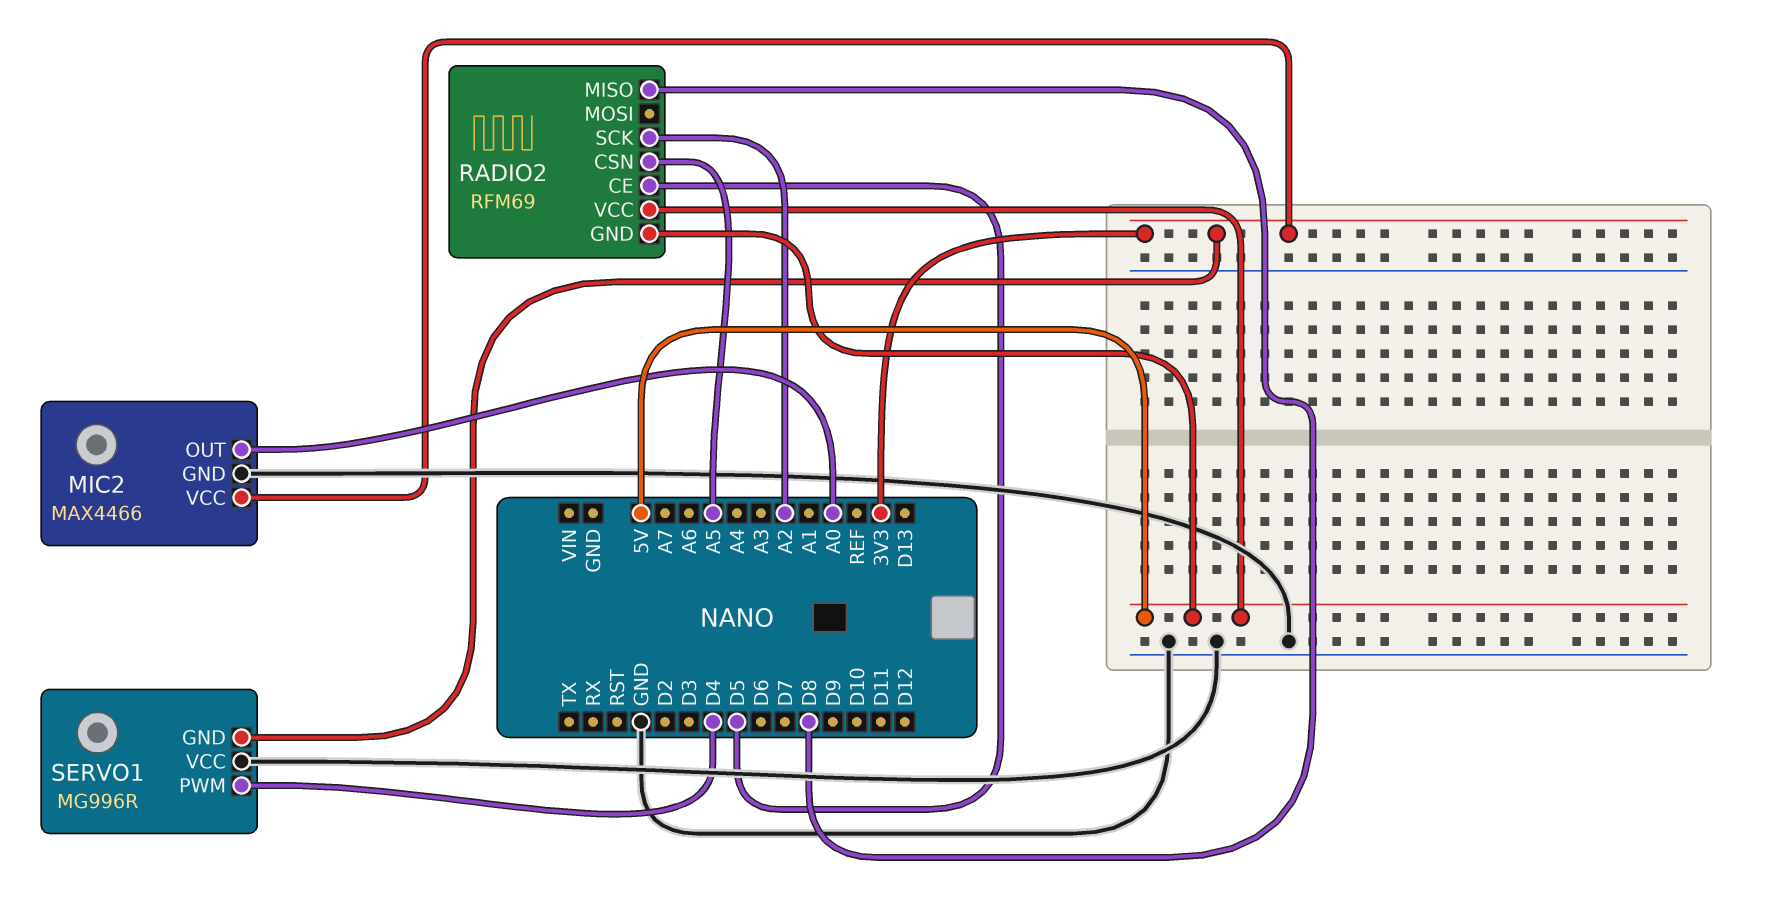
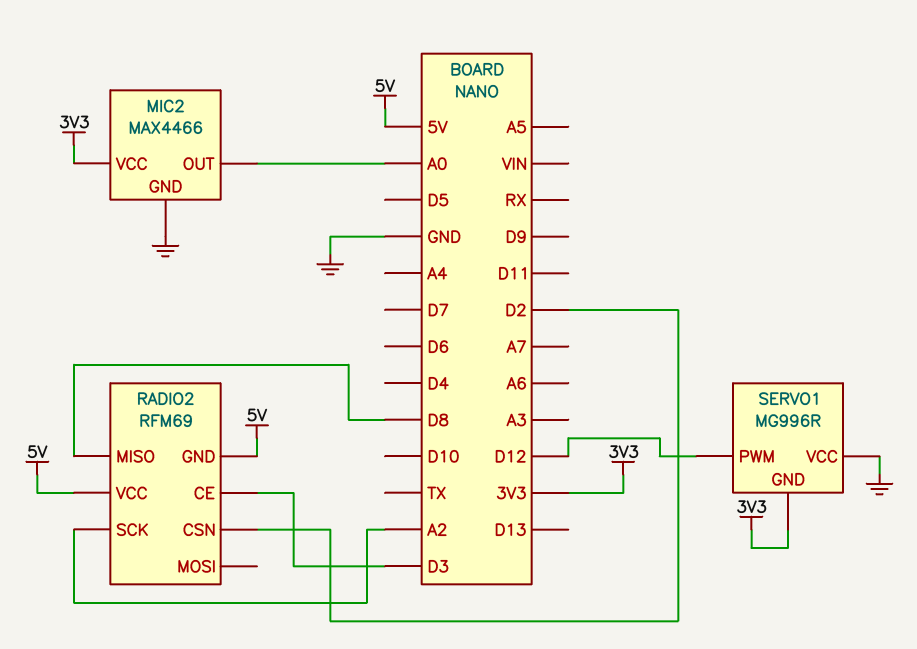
RADIO2 pin CE: D5 -> D3
RADIO2 pin CSN: A5 -> D2
SERVO1 pin PWM: D4 -> D12

